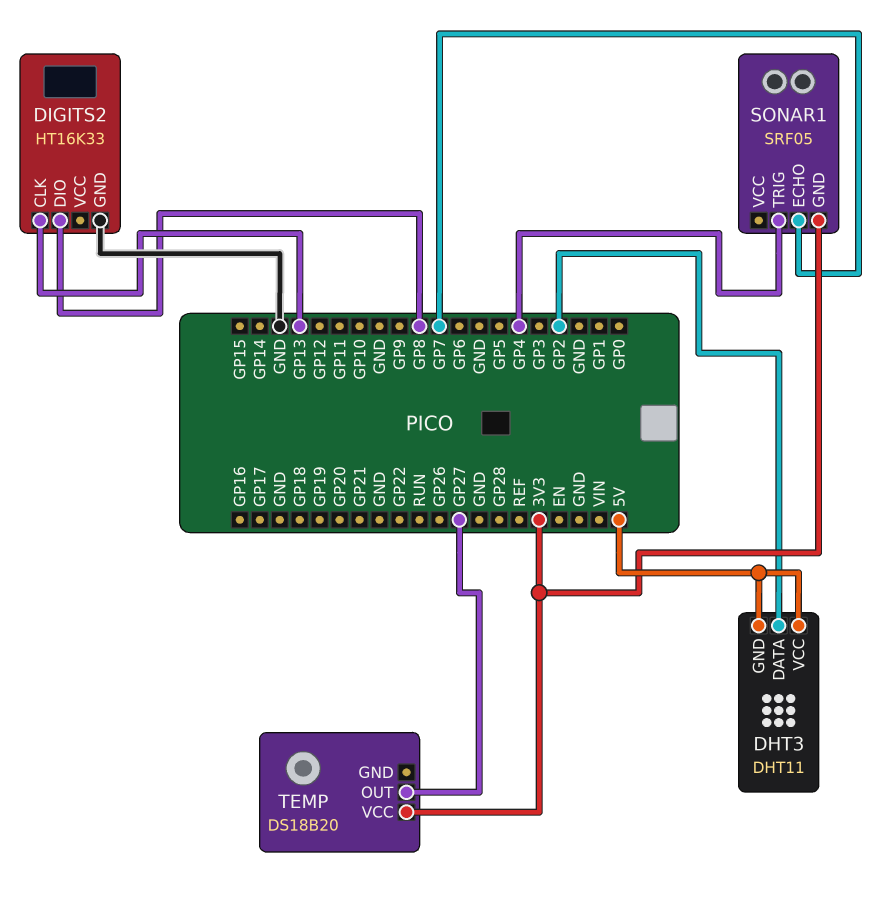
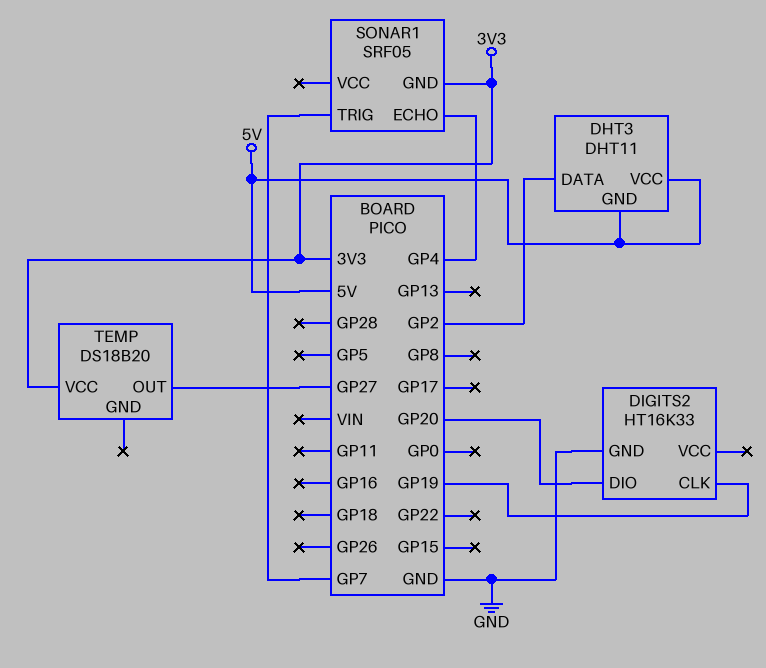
DIGITS2 pin CLK: GP13 -> GP19
DIGITS2 pin DIO: GP8 -> GP20
SONAR1 pin ECHO: GP7 -> GP4
SONAR1 pin TRIG: GP4 -> GP7

